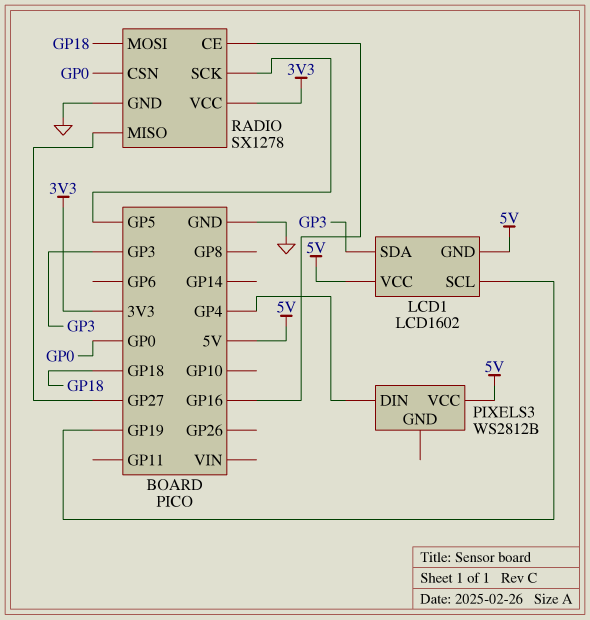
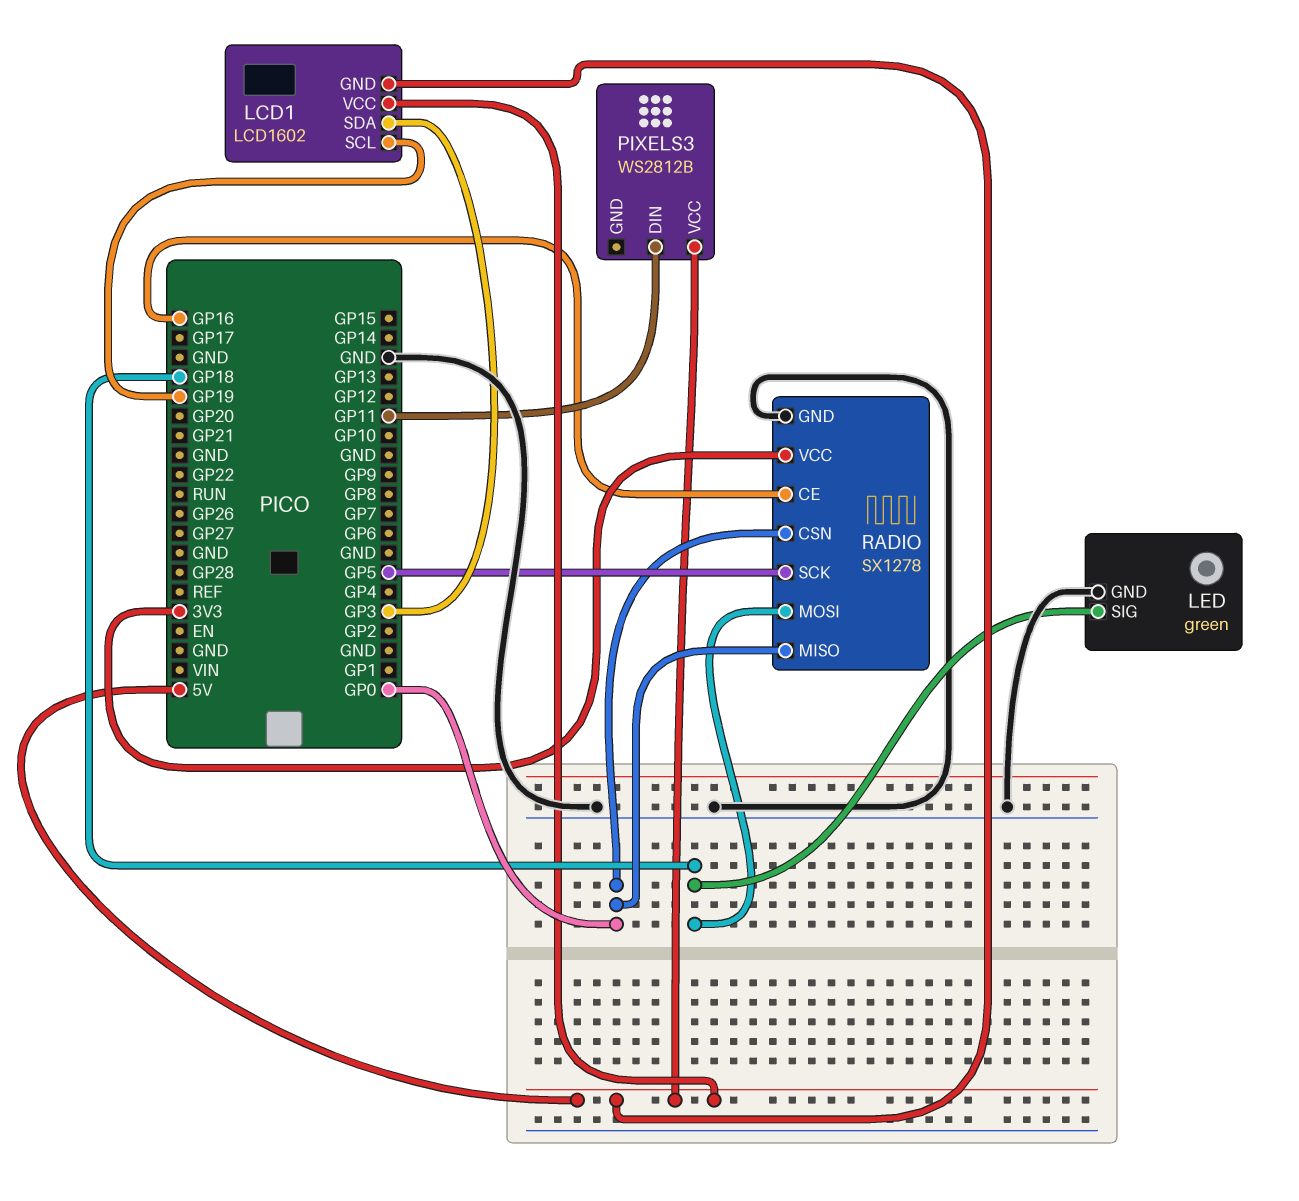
LED: none -> green
LED pin GND: none -> GND
LED pin SIG: none -> GP18
PIXELS3 pin DIN: GP4 -> GP11
RADIO pin MISO: GP27 -> GP0

